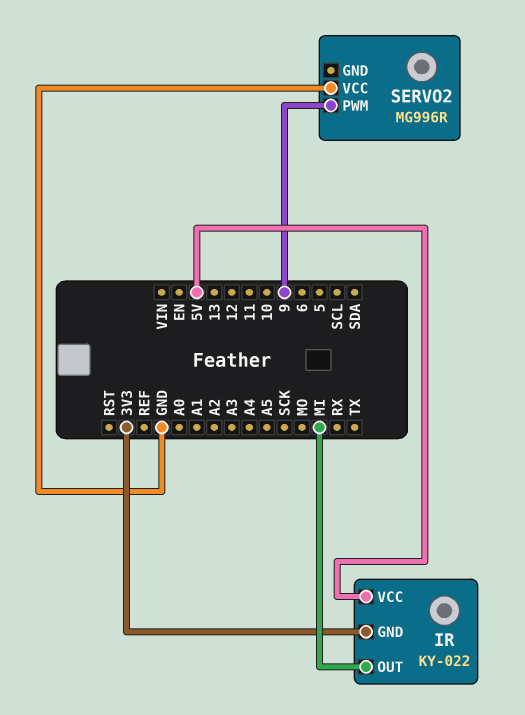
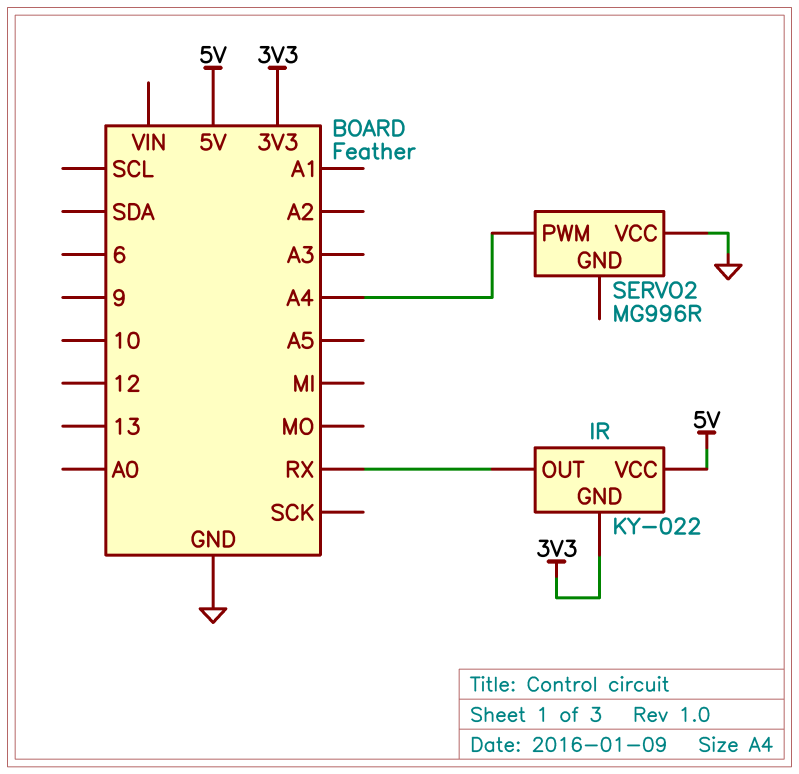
IR pin OUT: MI -> RX
SERVO2 pin PWM: 9 -> A4

